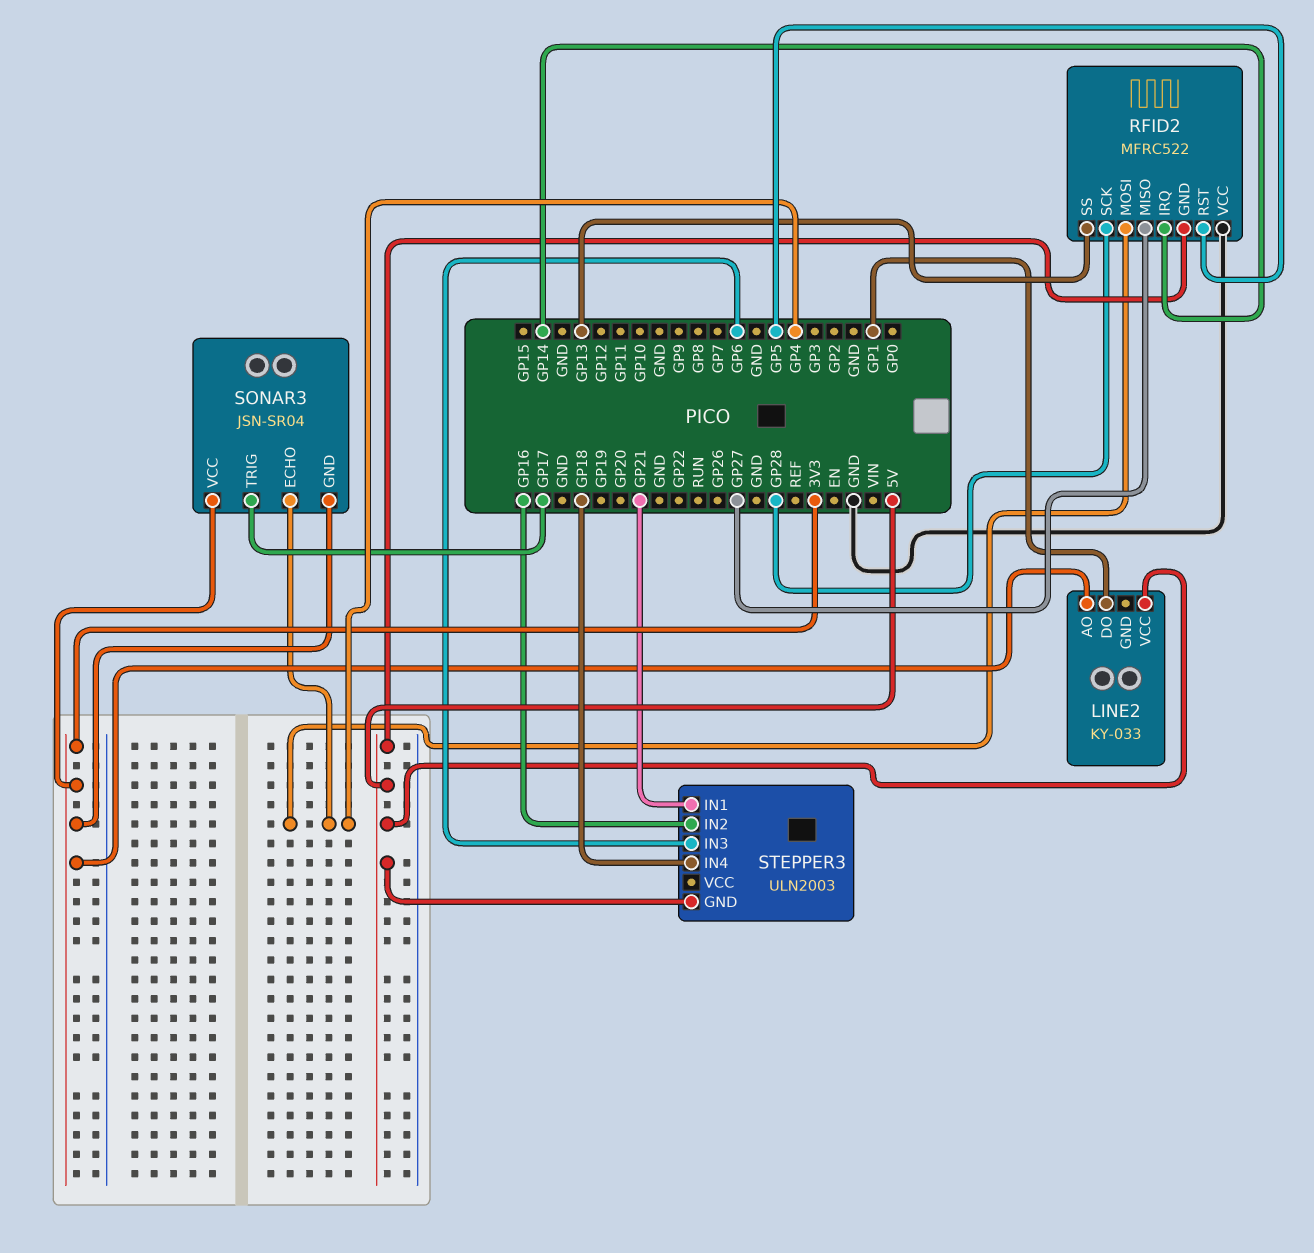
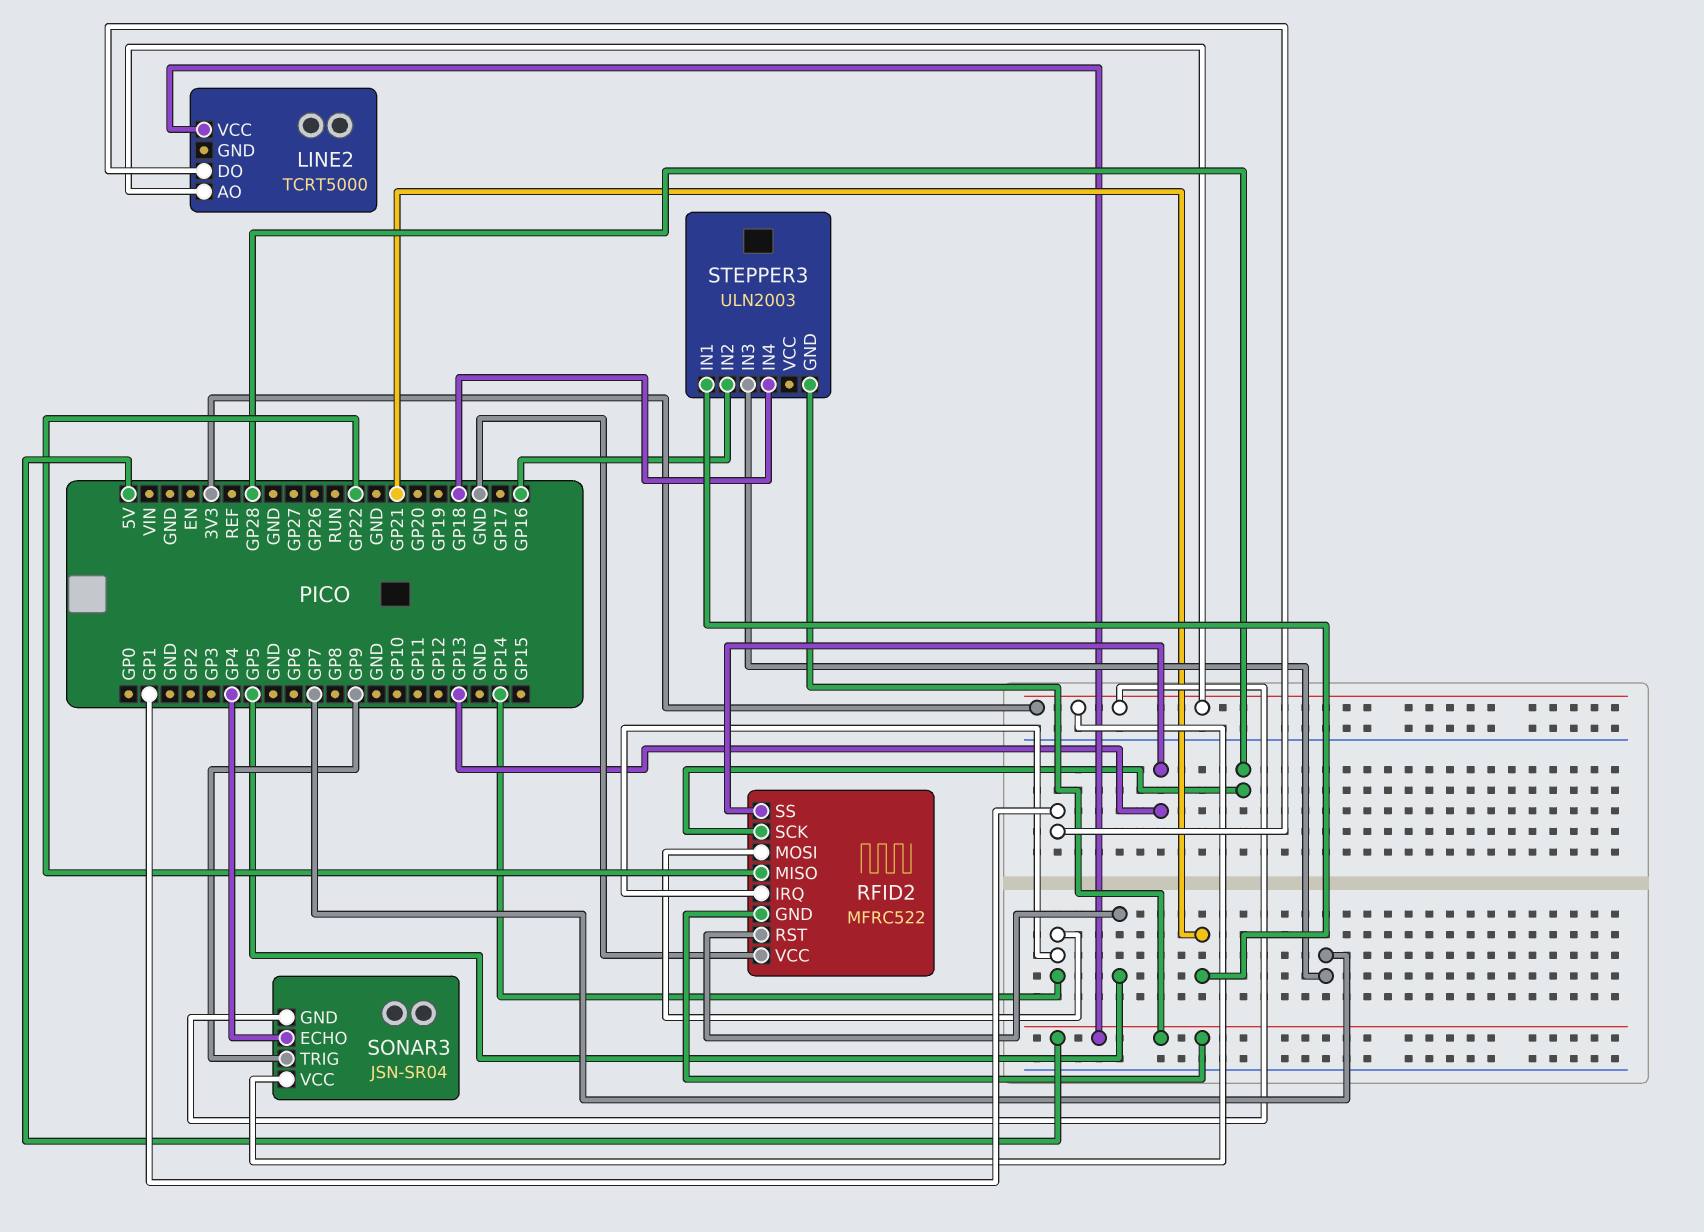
LINE2: KY-033 -> TCRT5000
RFID2 pin MISO: GP27 -> GP22
RFID2 pin MOSI: GP4 -> GP14
SONAR3 pin TRIG: GP17 -> GP9
STEPPER3 pin IN3: GP6 -> GP7

